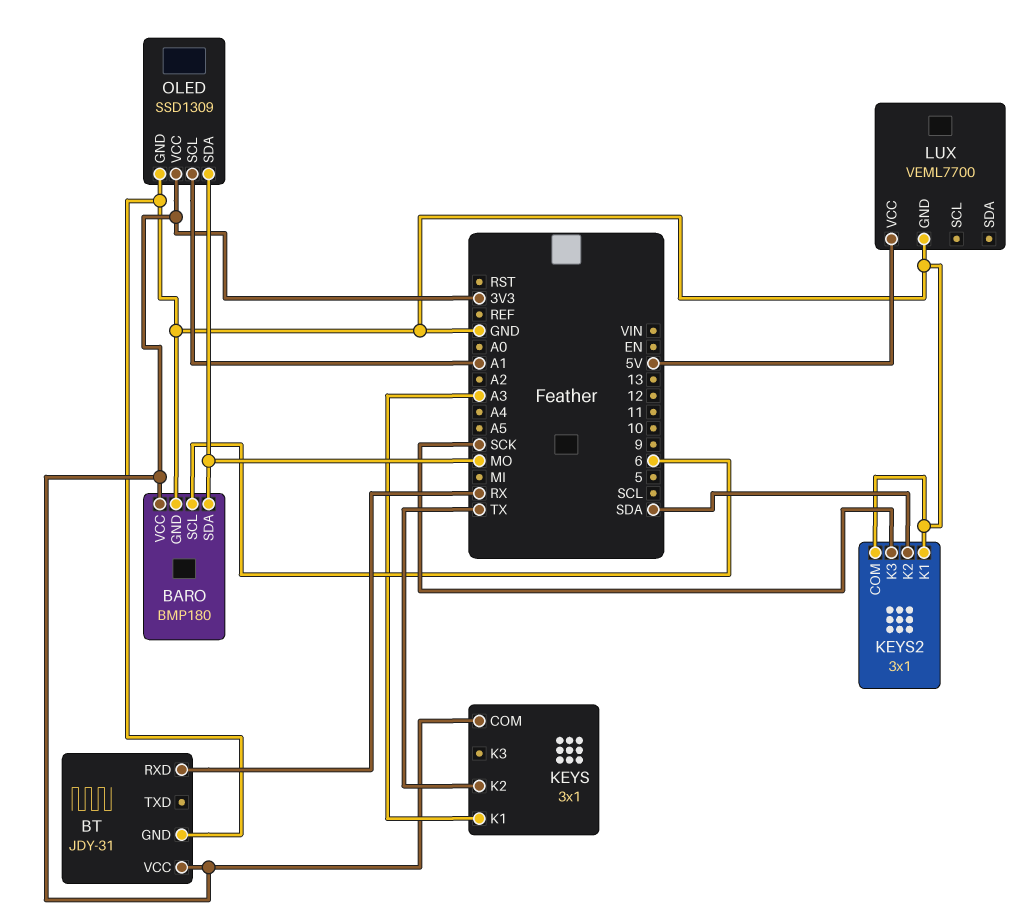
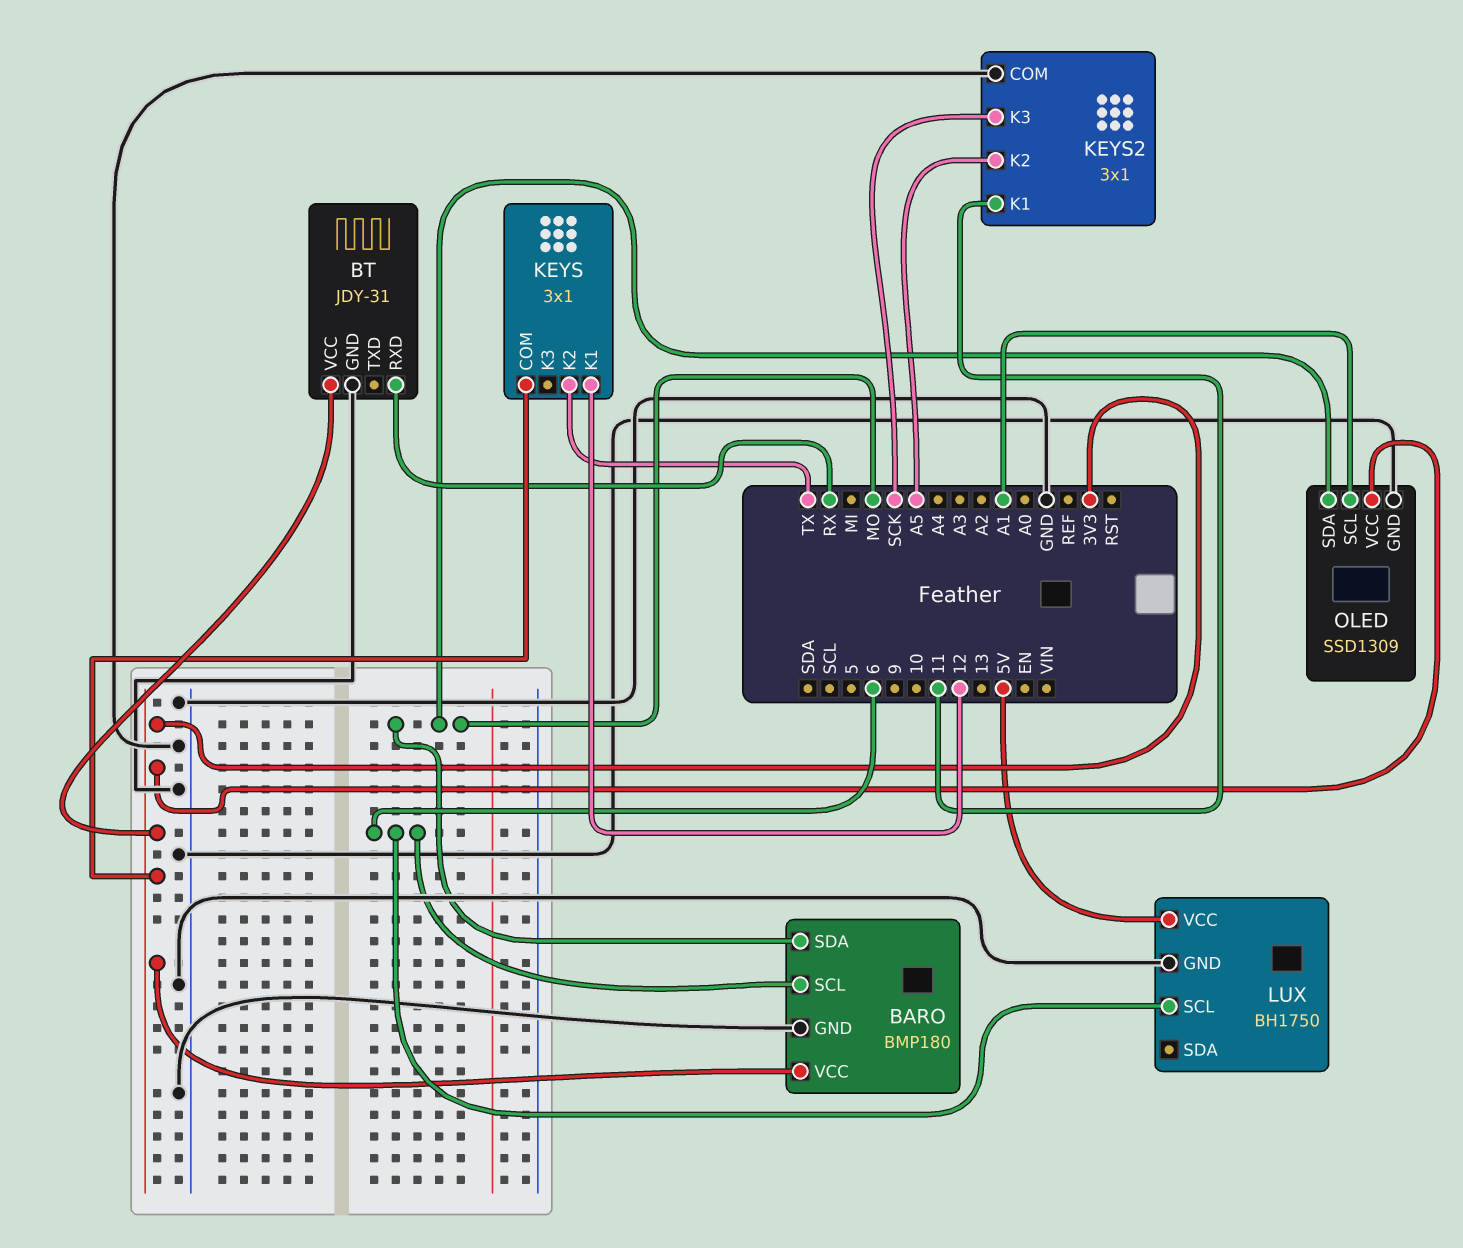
KEYS pin K1: A3 -> 12
KEYS2 pin K1: GND -> 11
KEYS2 pin K2: SDA -> A5
LUX: VEML7700 -> BH1750
LUX pin SCL: none -> 6

